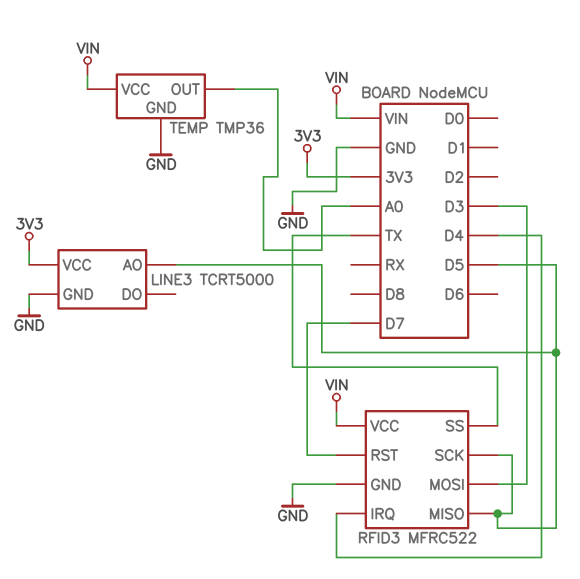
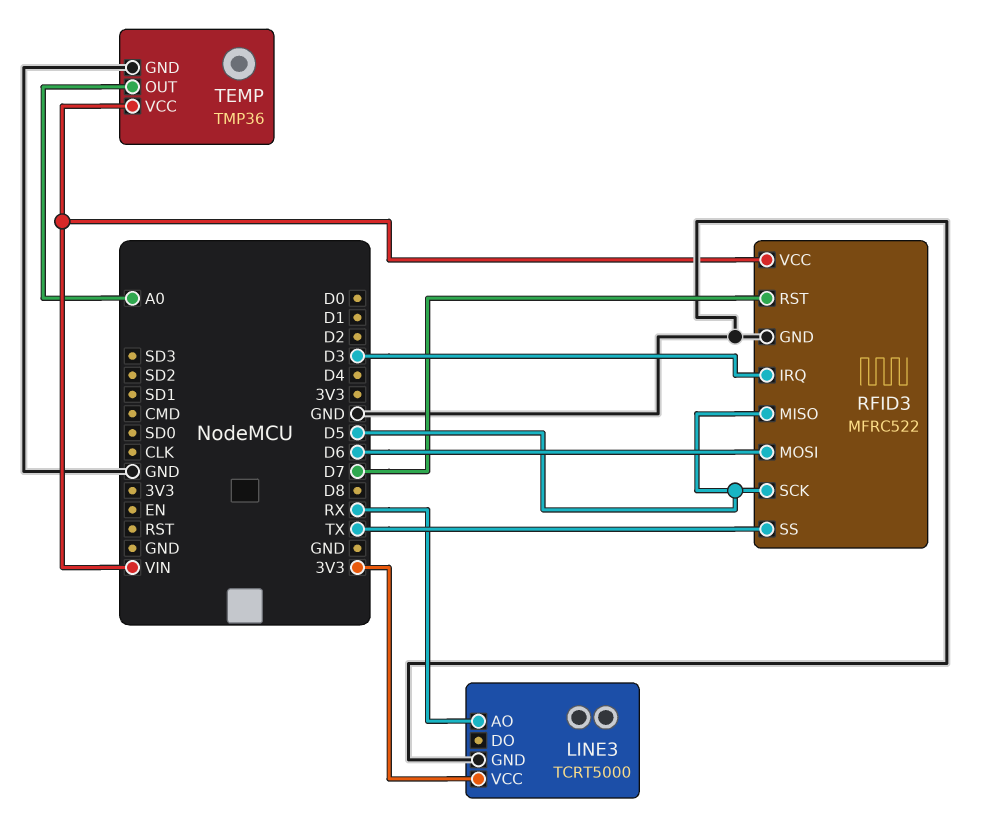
LINE3 pin AO: D5 -> RX
RFID3 pin IRQ: D4 -> D3
RFID3 pin MOSI: D3 -> D6

